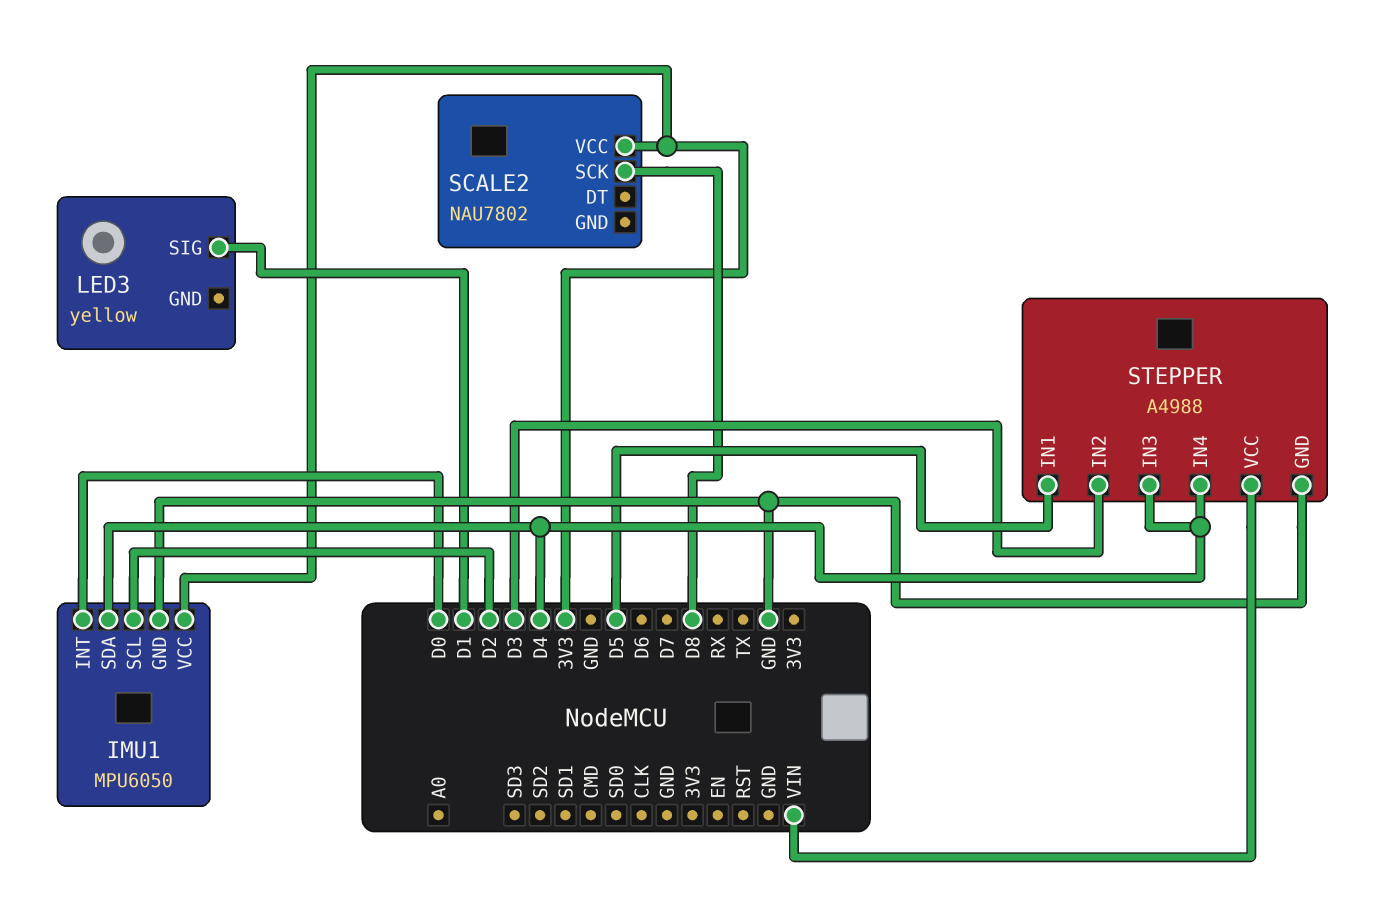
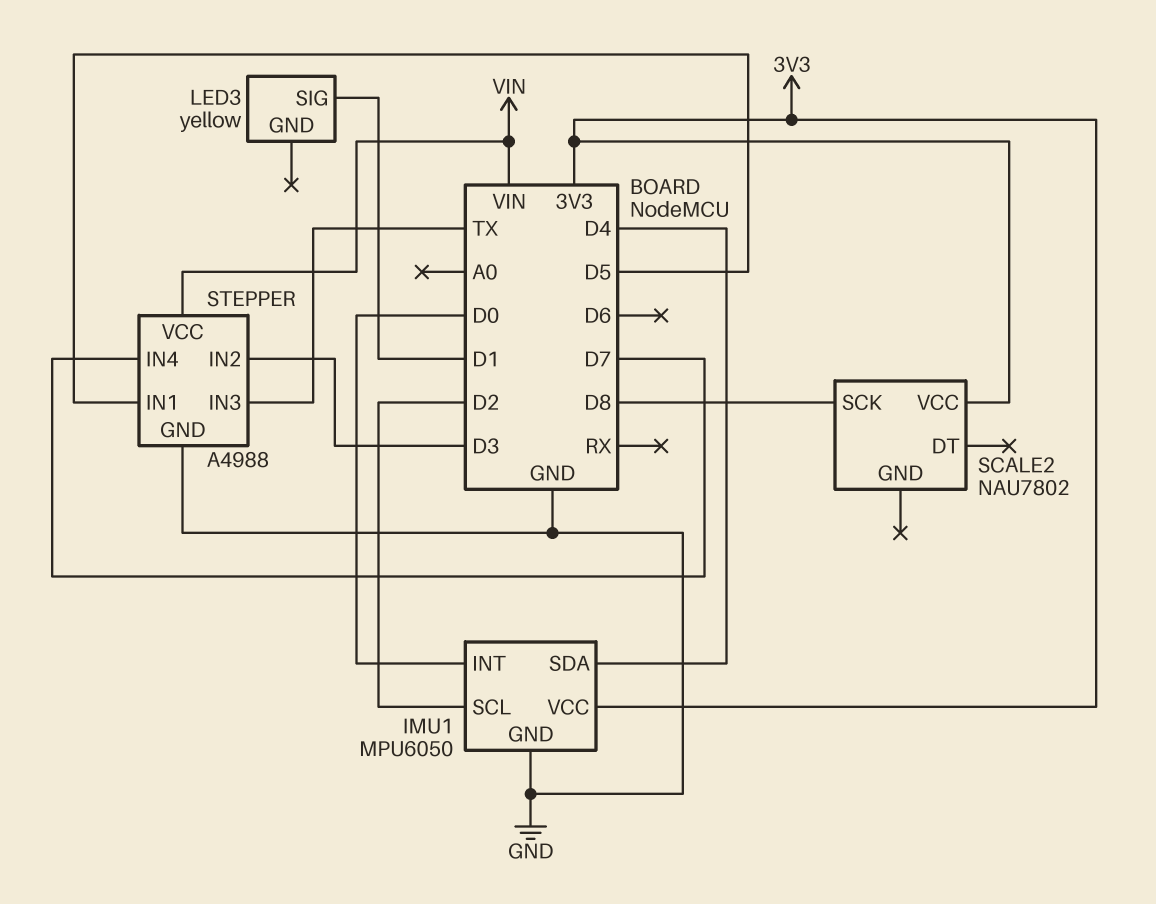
STEPPER pin IN3: D4 -> TX
STEPPER pin IN4: D4 -> D7

